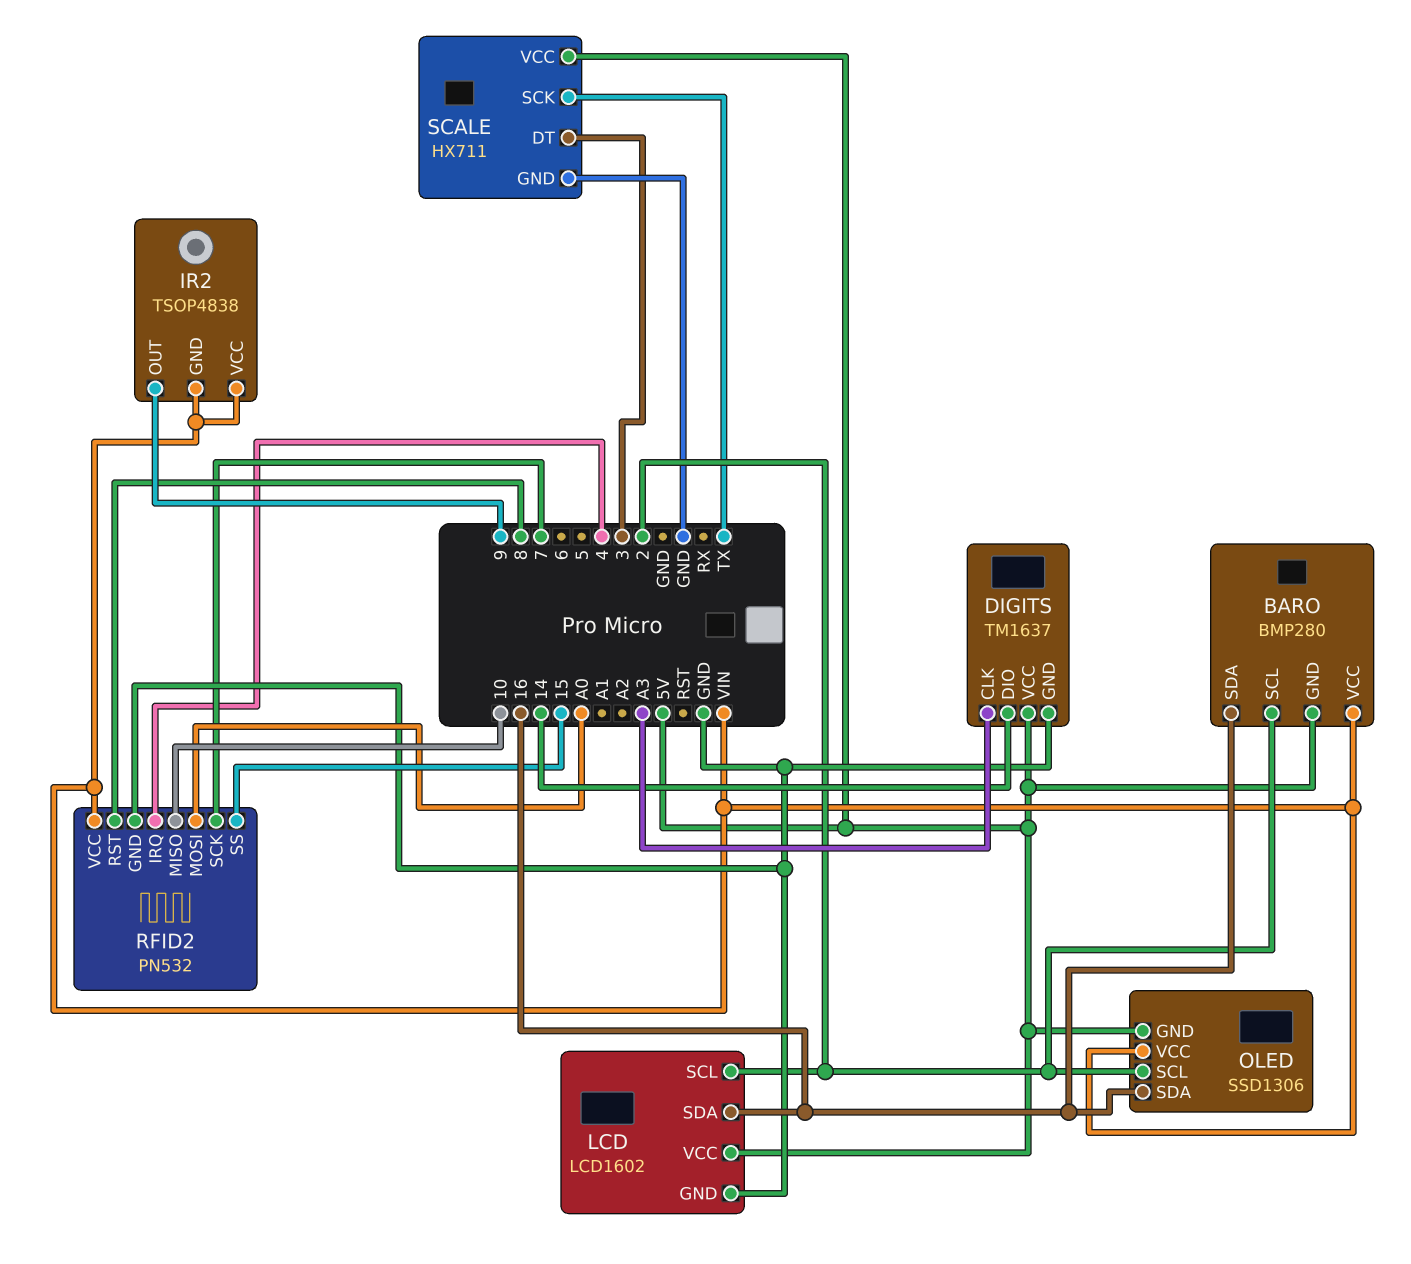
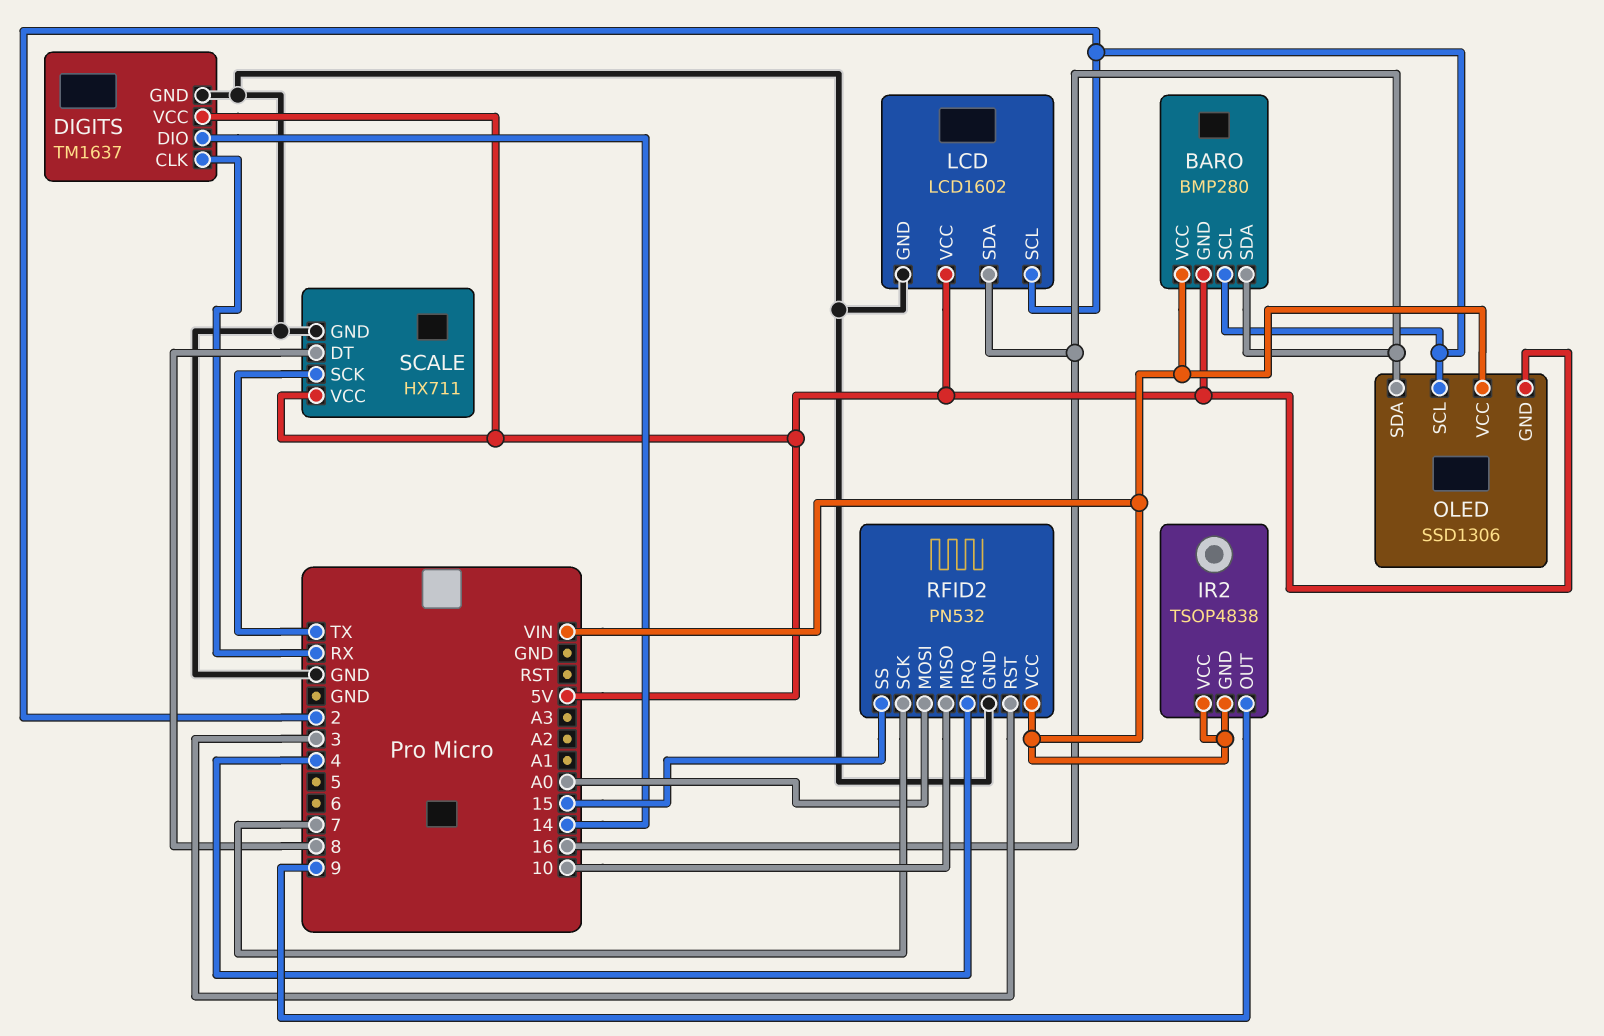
DIGITS pin CLK: A3 -> RX
RFID2 pin RST: 8 -> 3
SCALE pin DT: 3 -> 8

